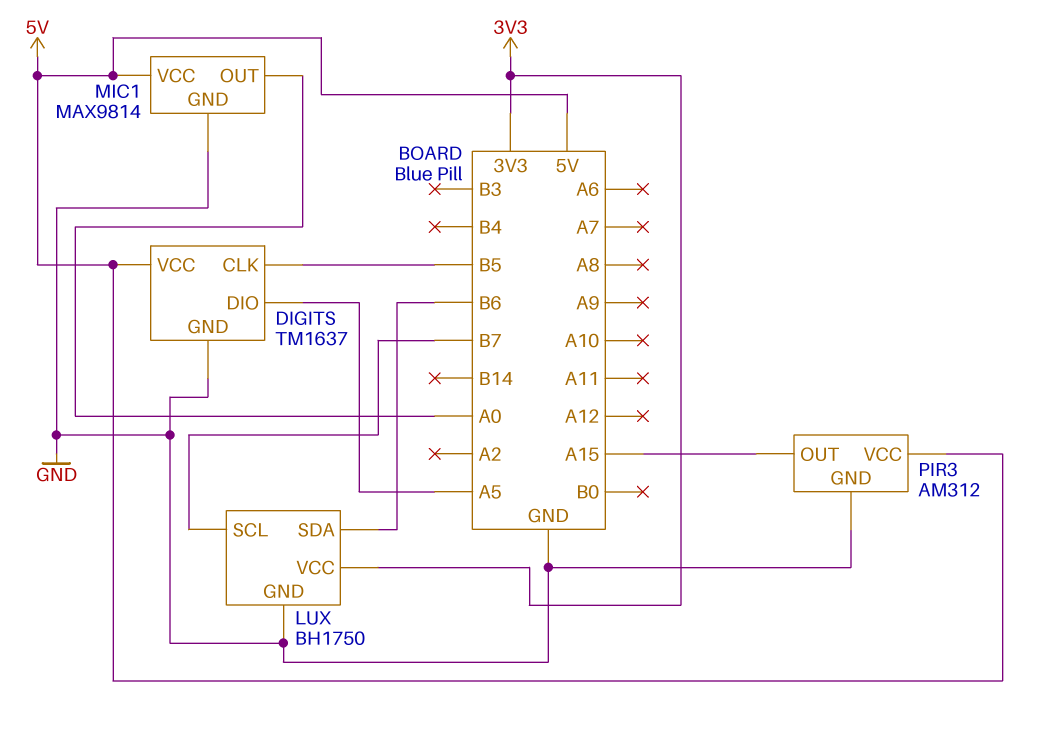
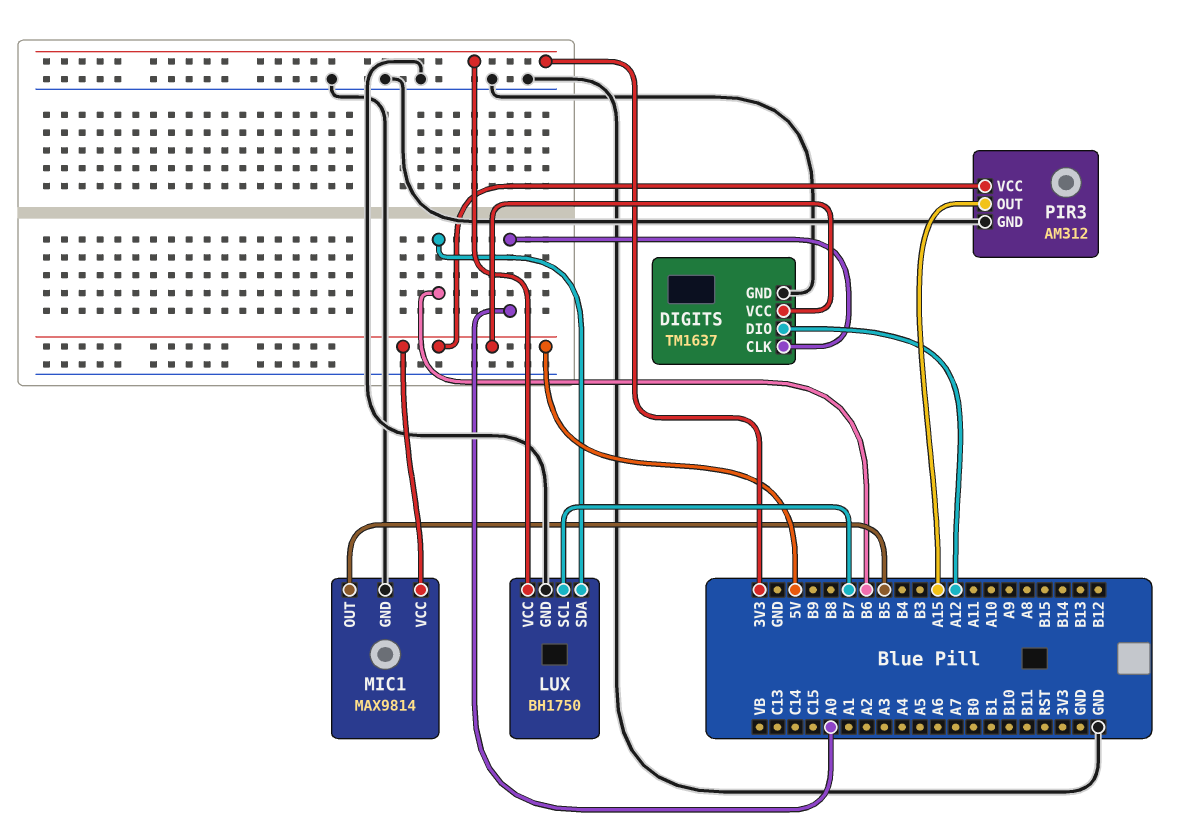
DIGITS pin CLK: B5 -> A0
DIGITS pin DIO: A5 -> A12
MIC1 pin OUT: A0 -> B5

